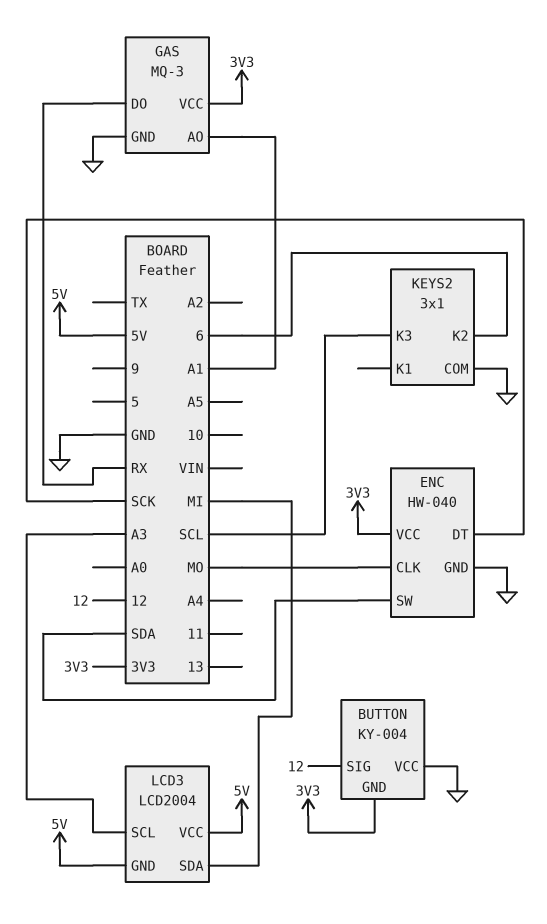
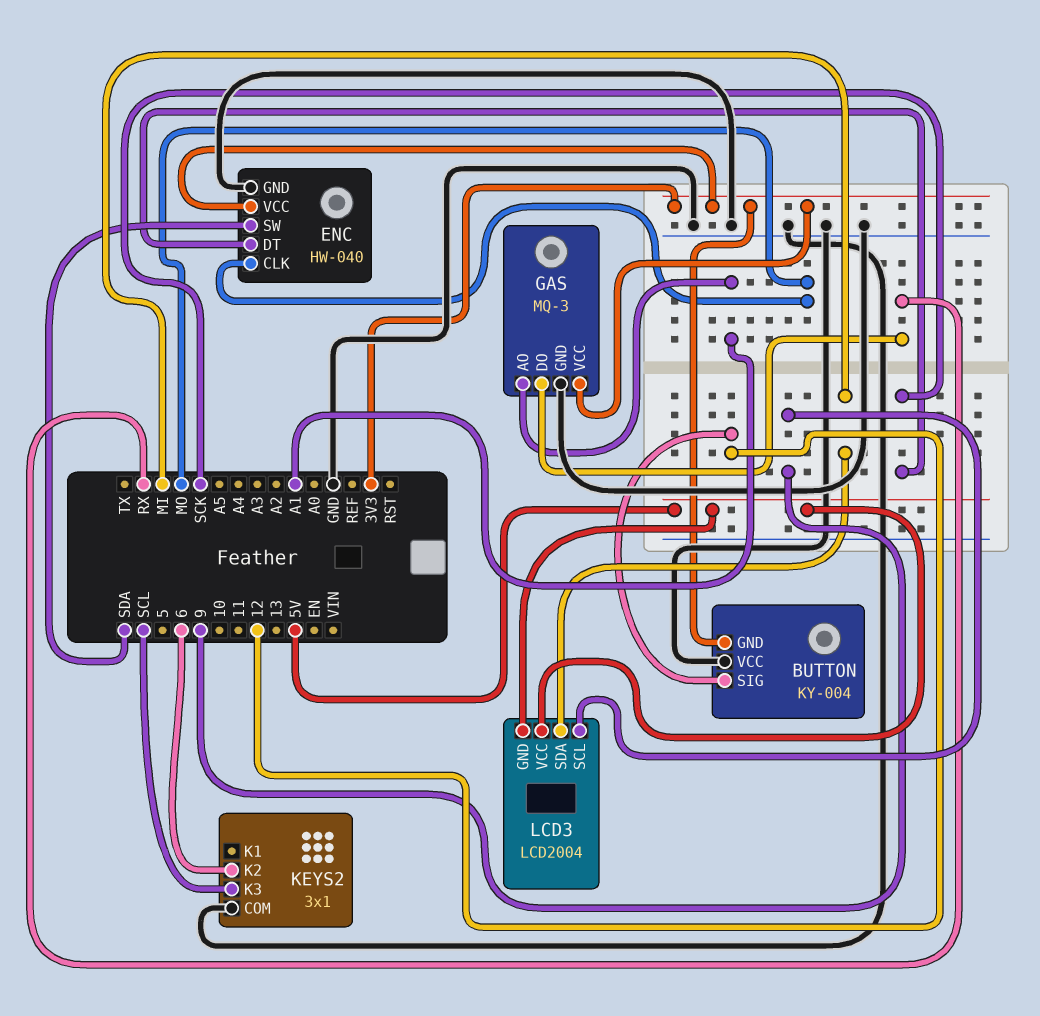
LCD3 pin SCL: A3 -> 9

